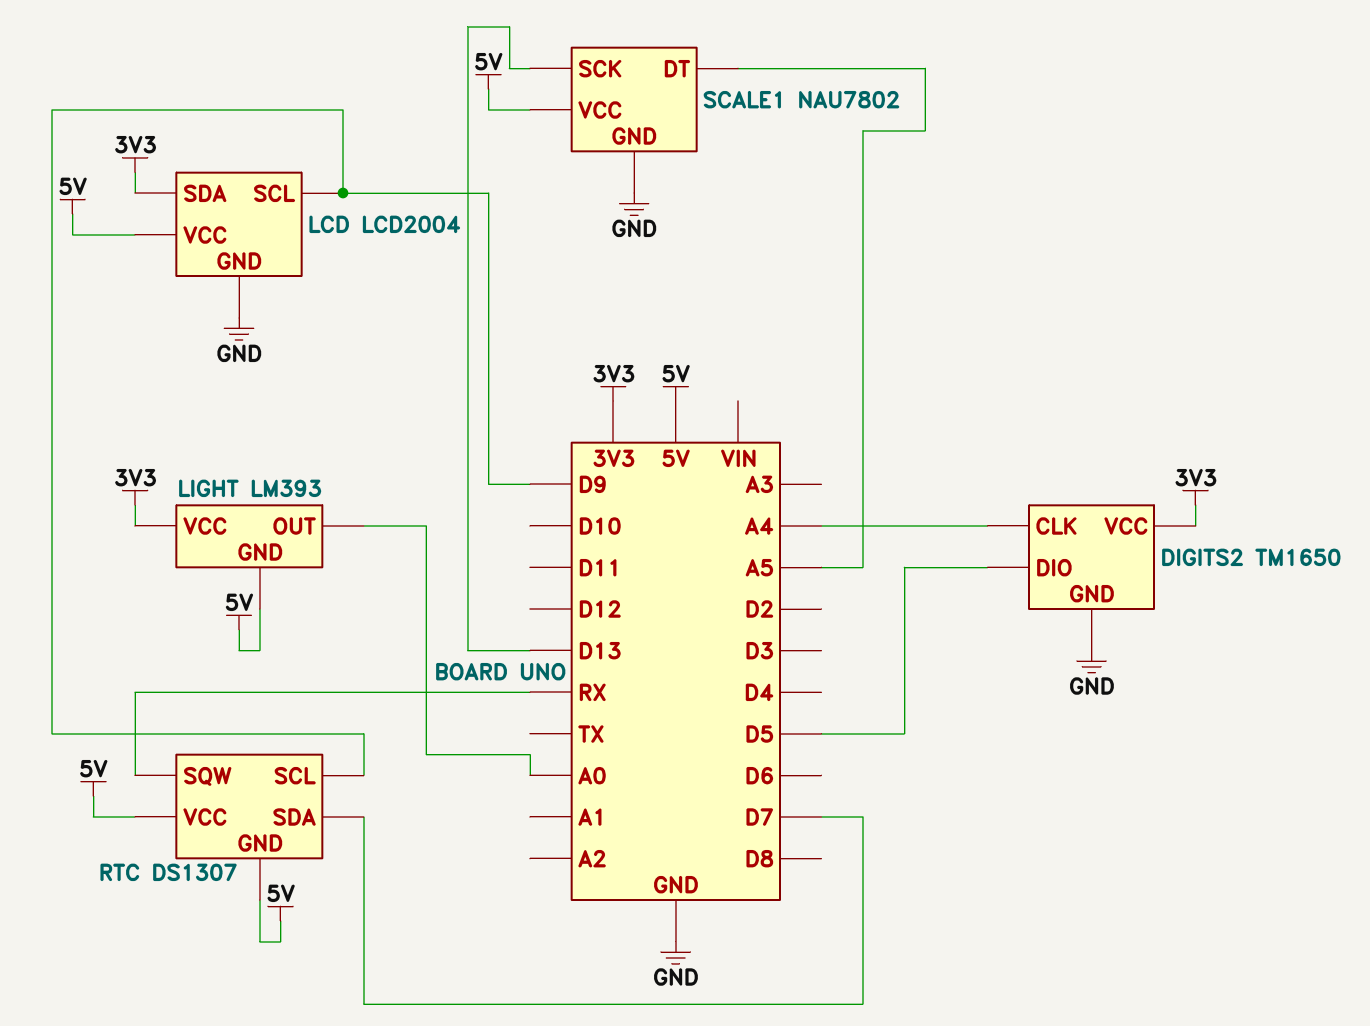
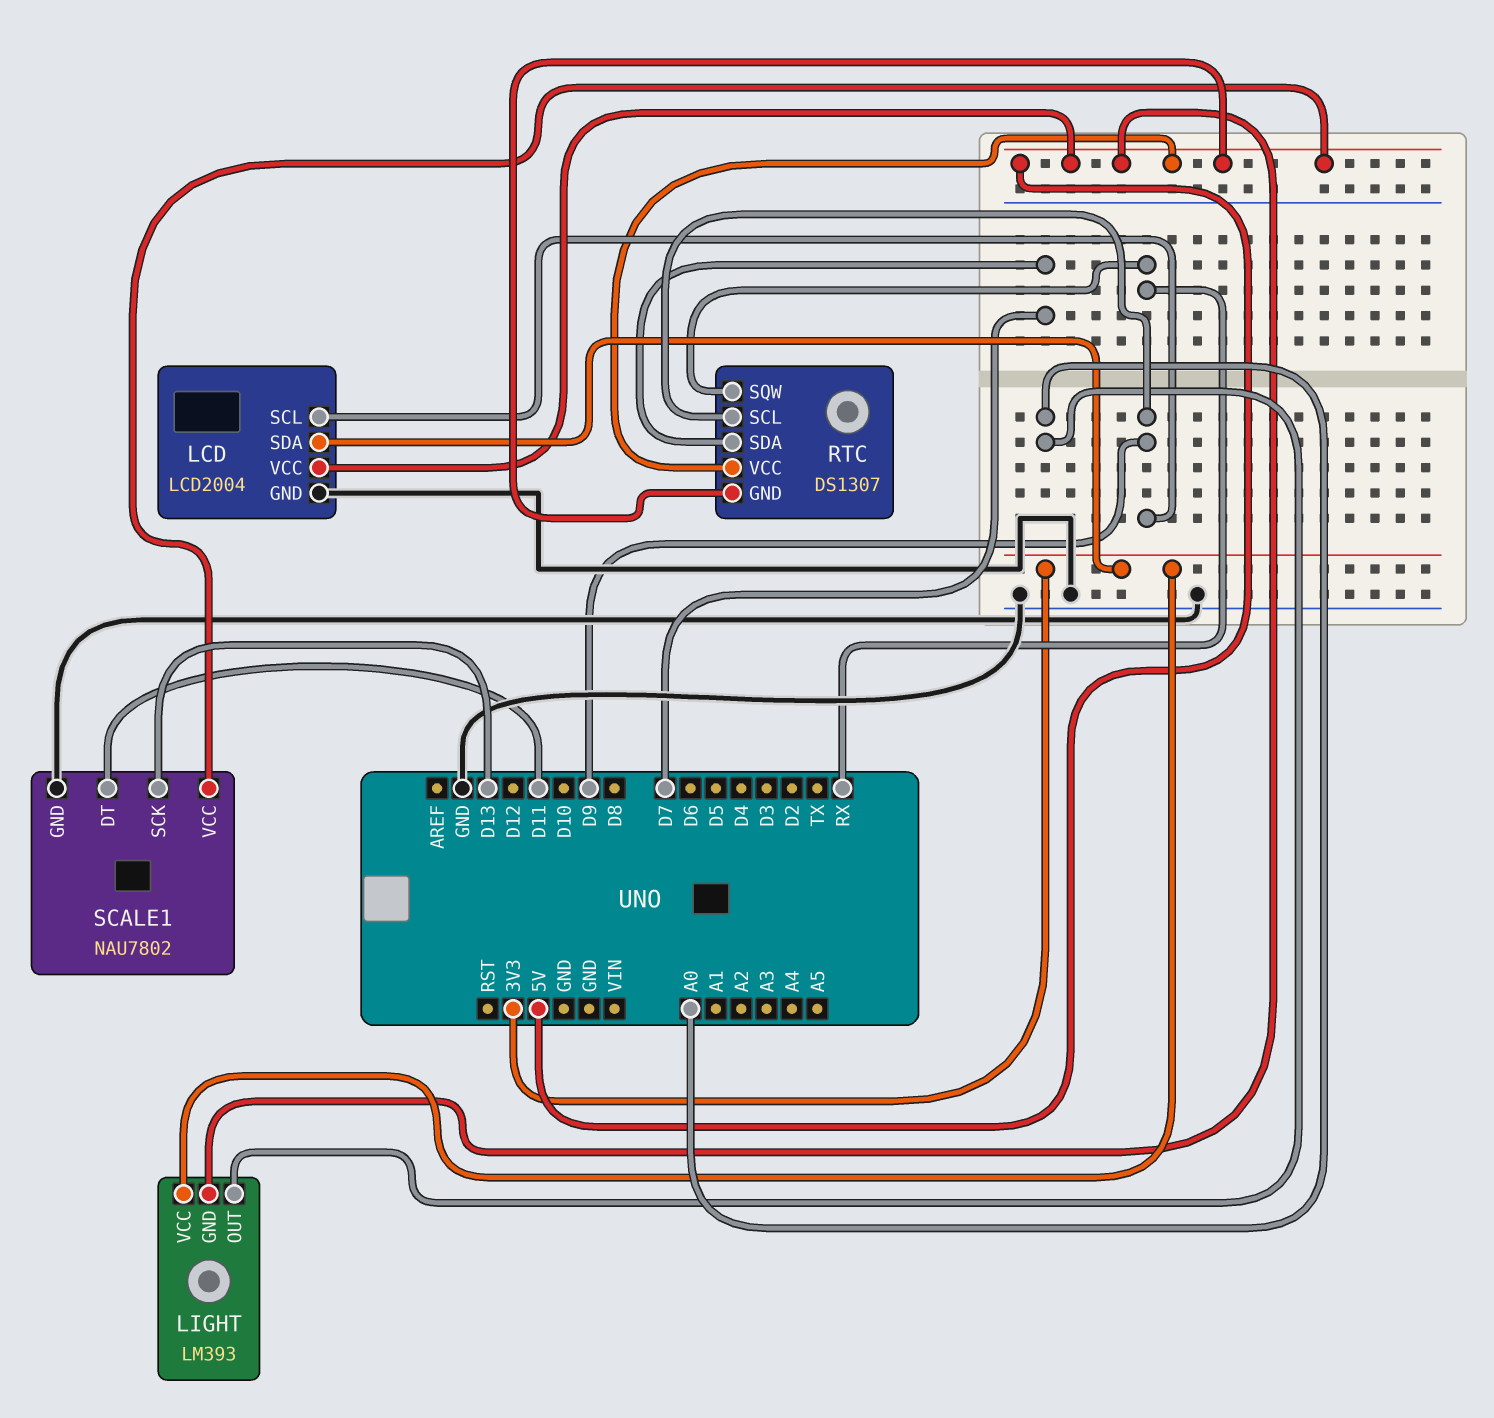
DIGITS2: TM1650 -> none
DIGITS2 pin CLK: A4 -> none
DIGITS2 pin DIO: D5 -> none
DIGITS2 pin GND: GND -> none
DIGITS2 pin VCC: 3V3 -> none
SCALE1 pin DT: A5 -> D11

